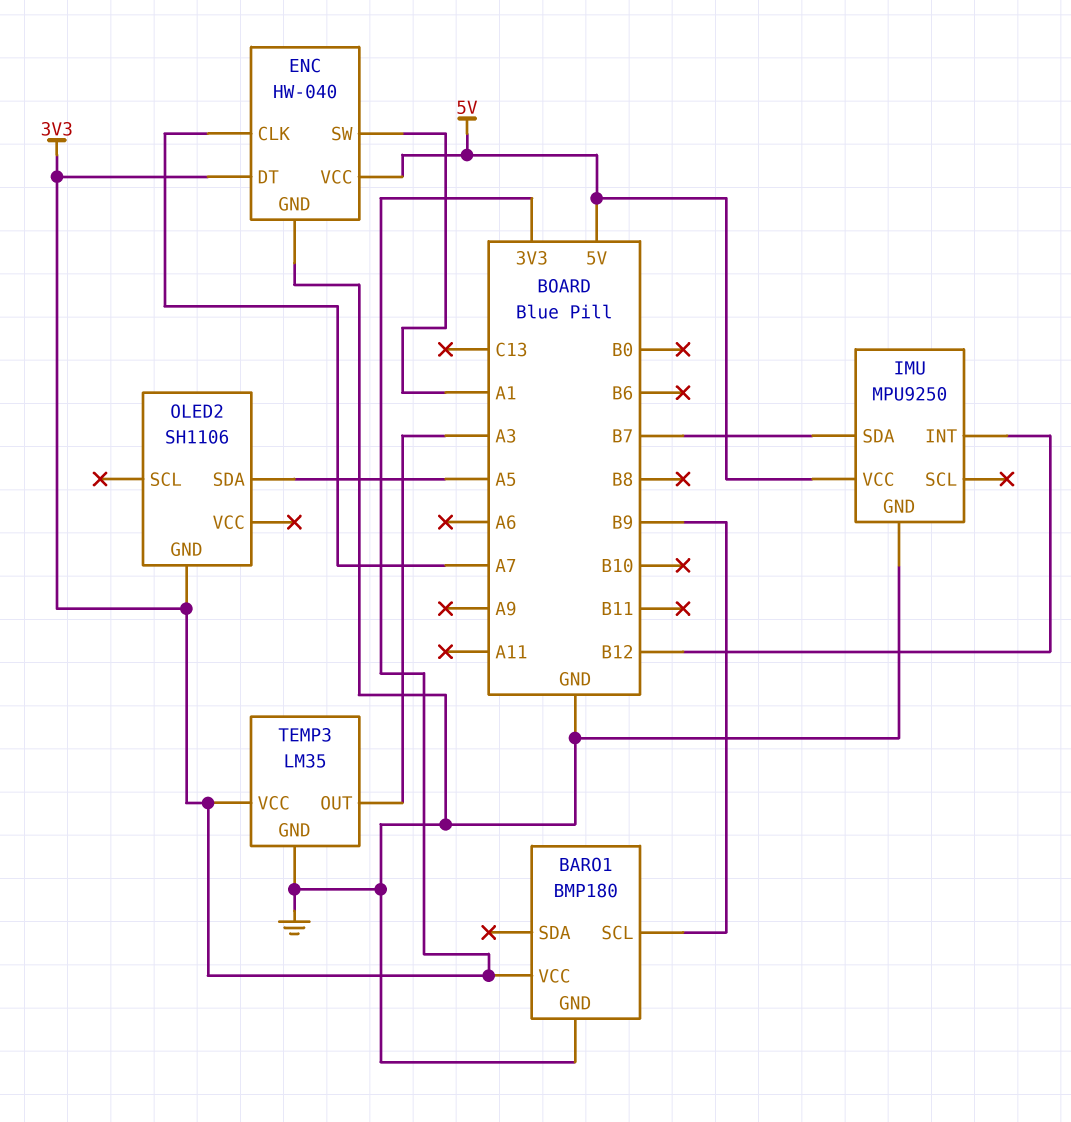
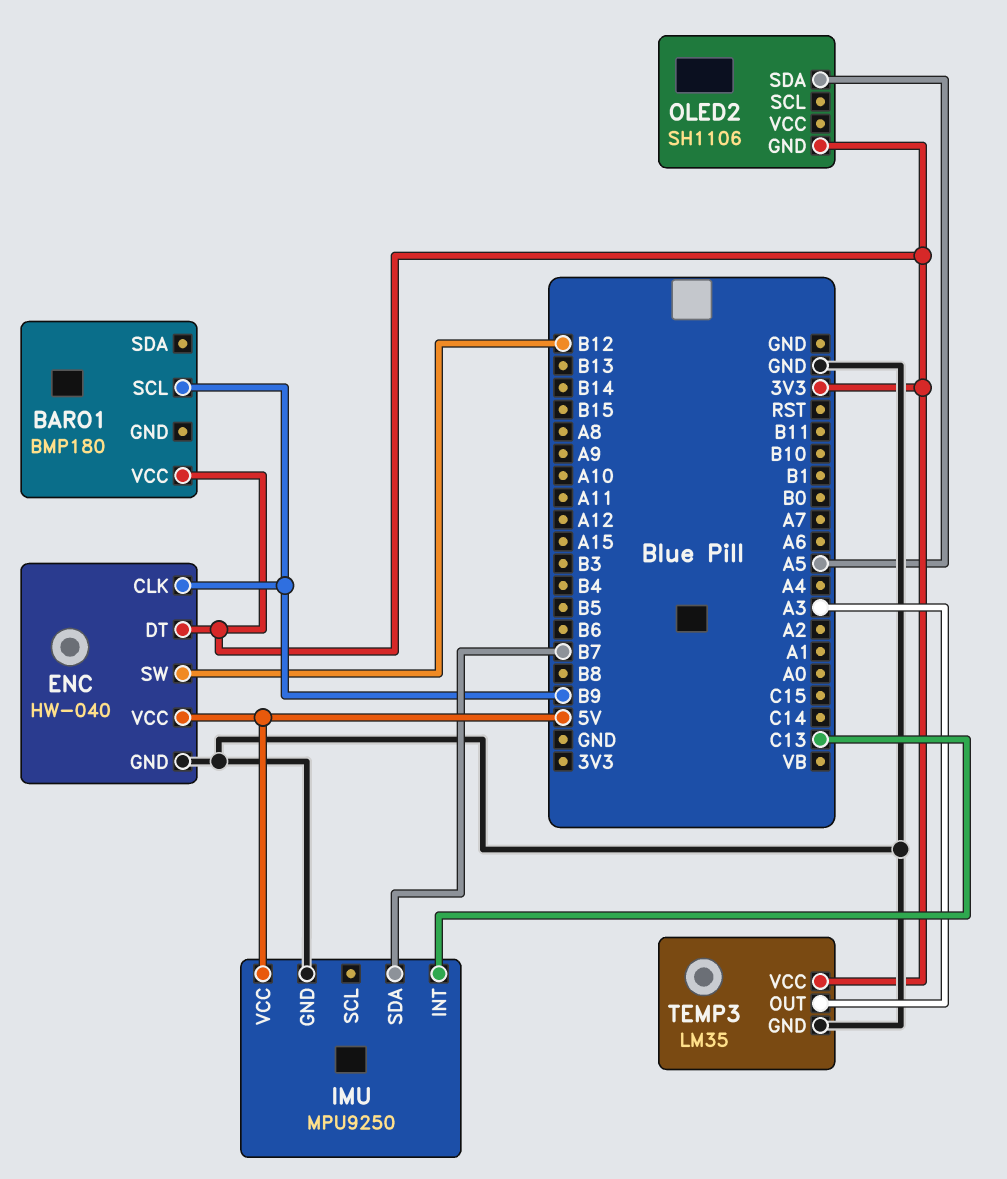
BARO1 pin GND: GND -> none
ENC pin CLK: A7 -> B9
ENC pin SW: A1 -> B12
IMU pin INT: B12 -> C13

